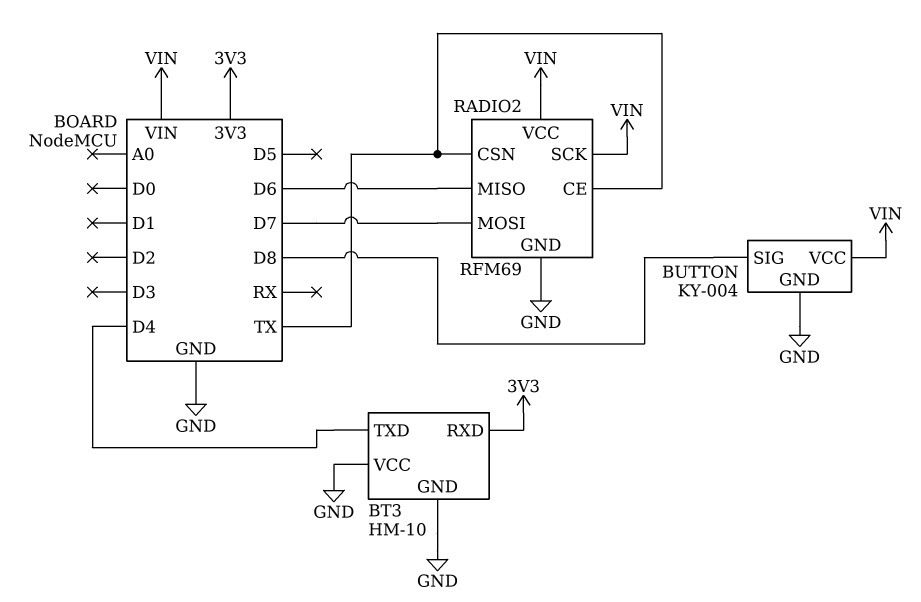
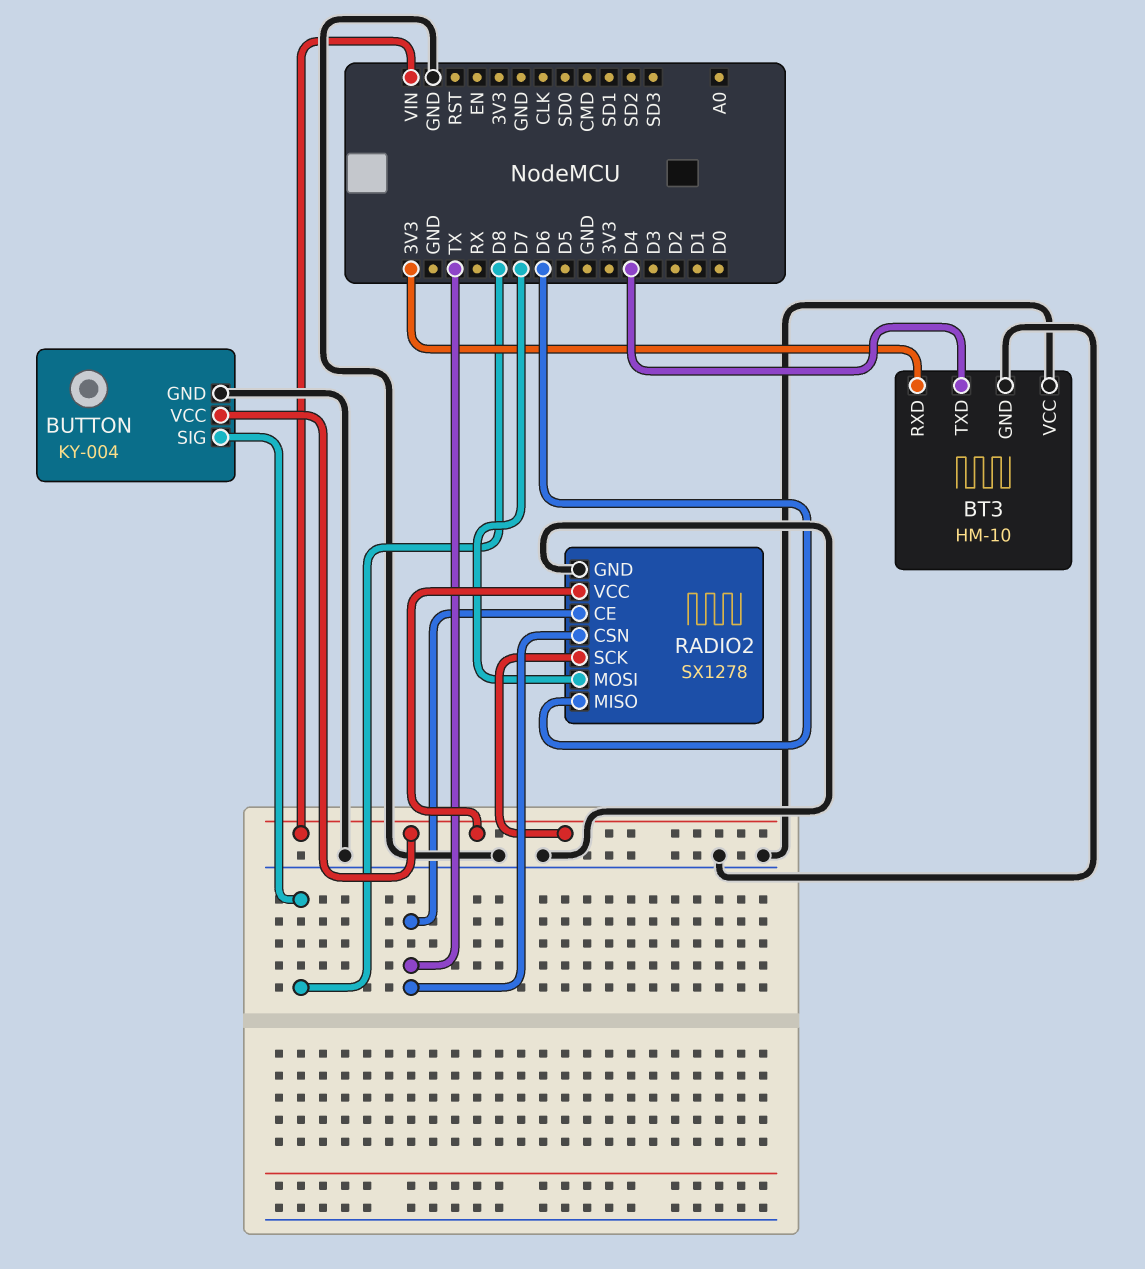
RADIO2: RFM69 -> SX1278

